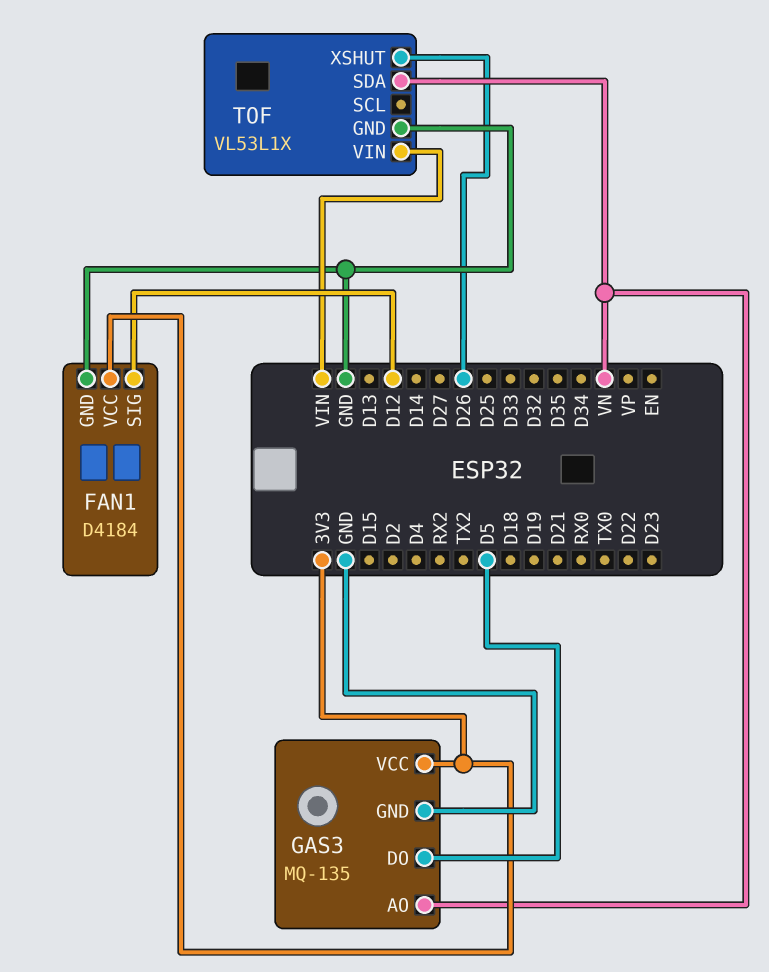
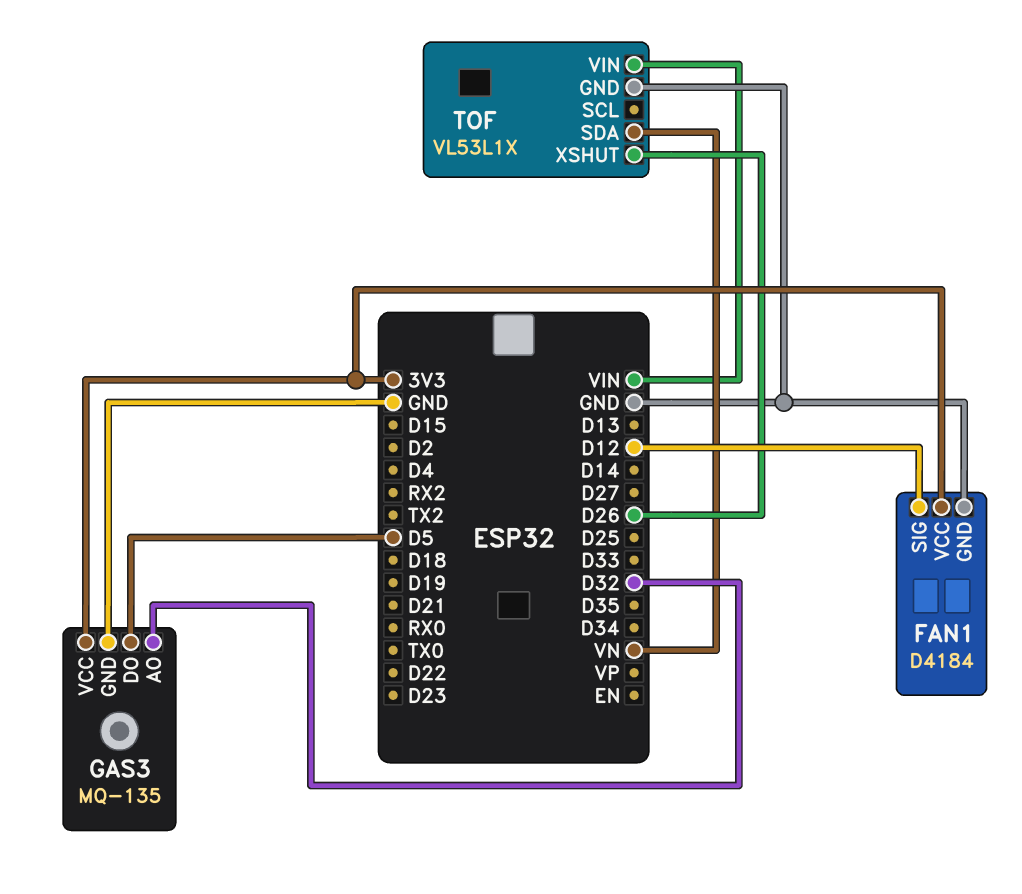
GAS3 pin AO: VN -> D32

